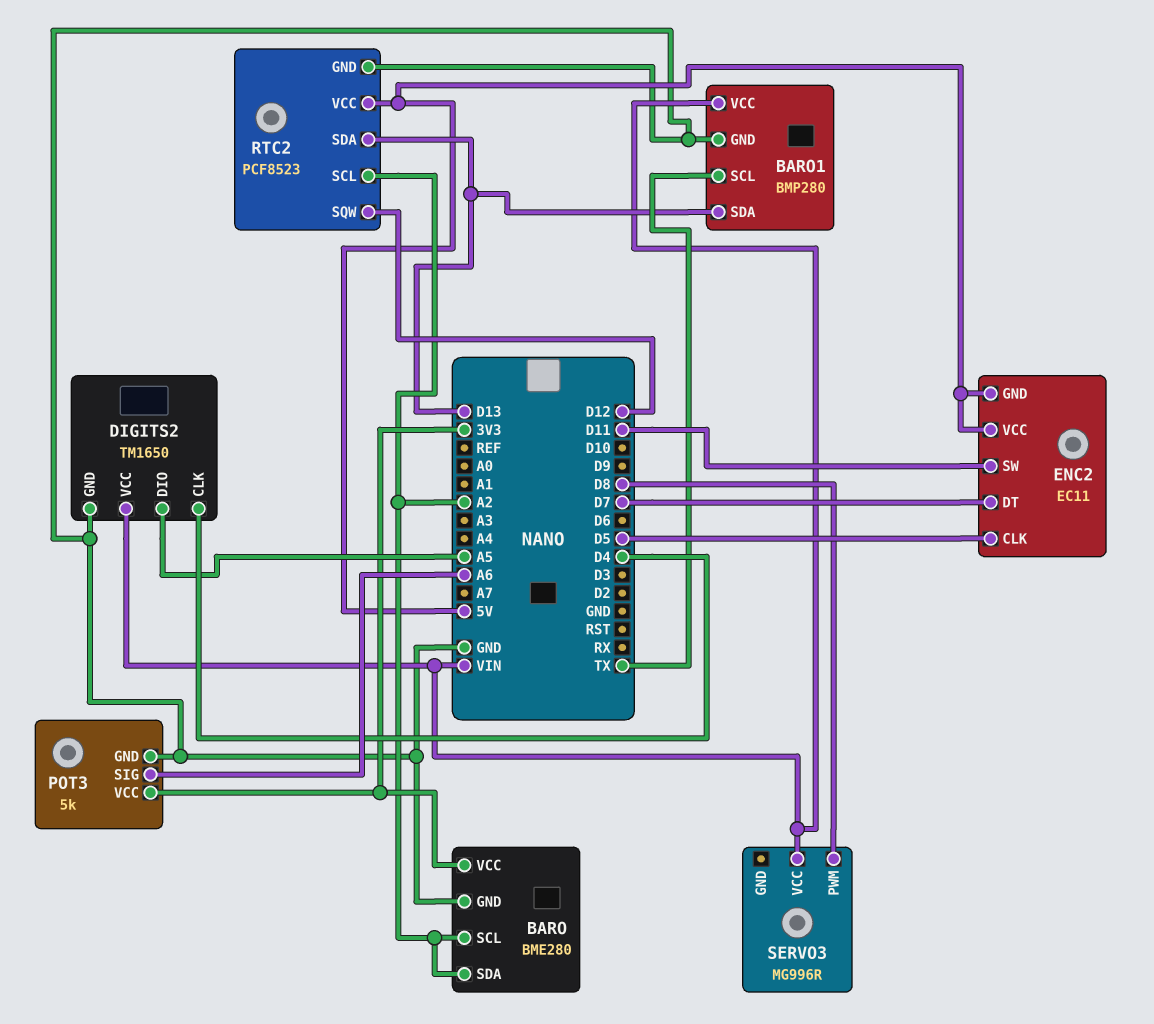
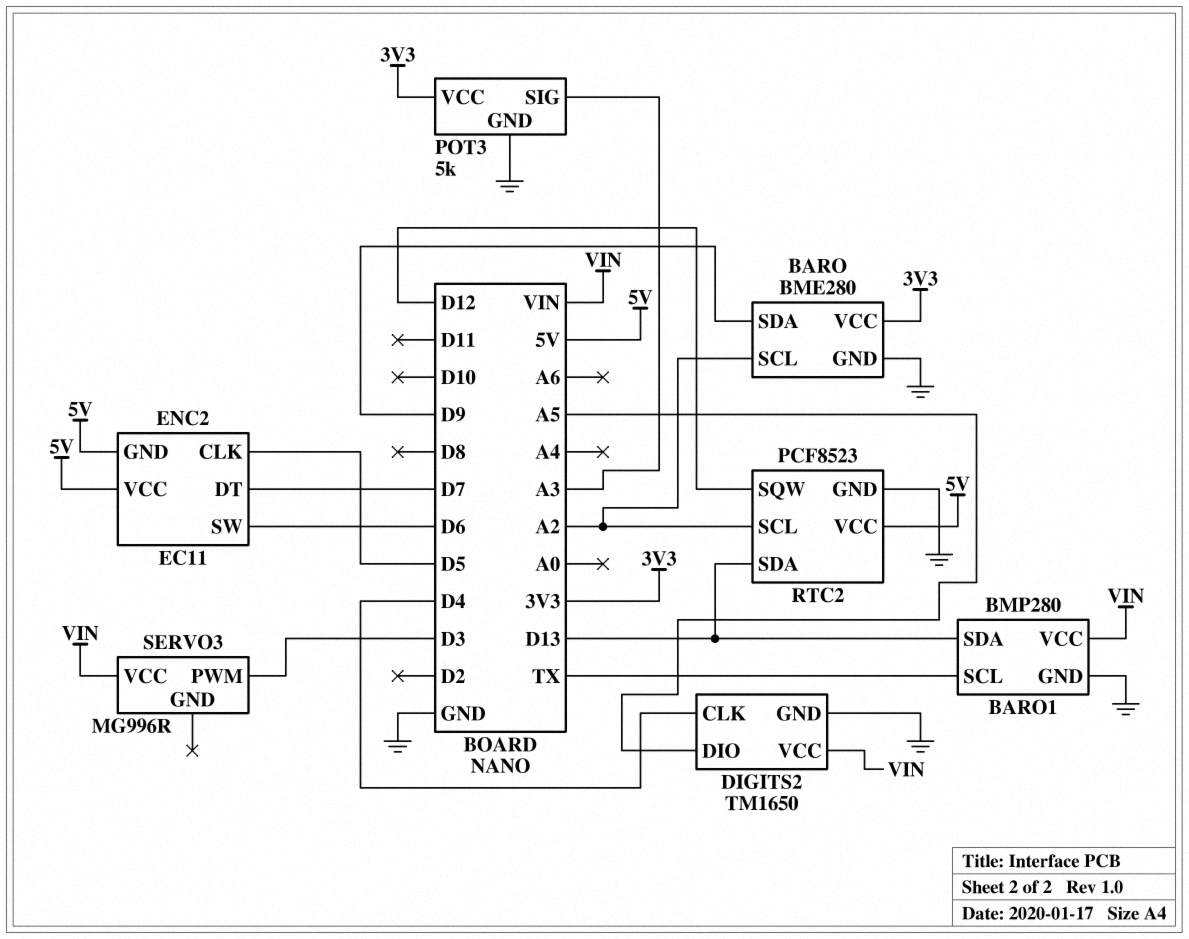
BARO pin SDA: A2 -> D9
ENC2 pin SW: D11 -> D6
POT3 pin SIG: A6 -> A3
SERVO3 pin PWM: D8 -> D3

